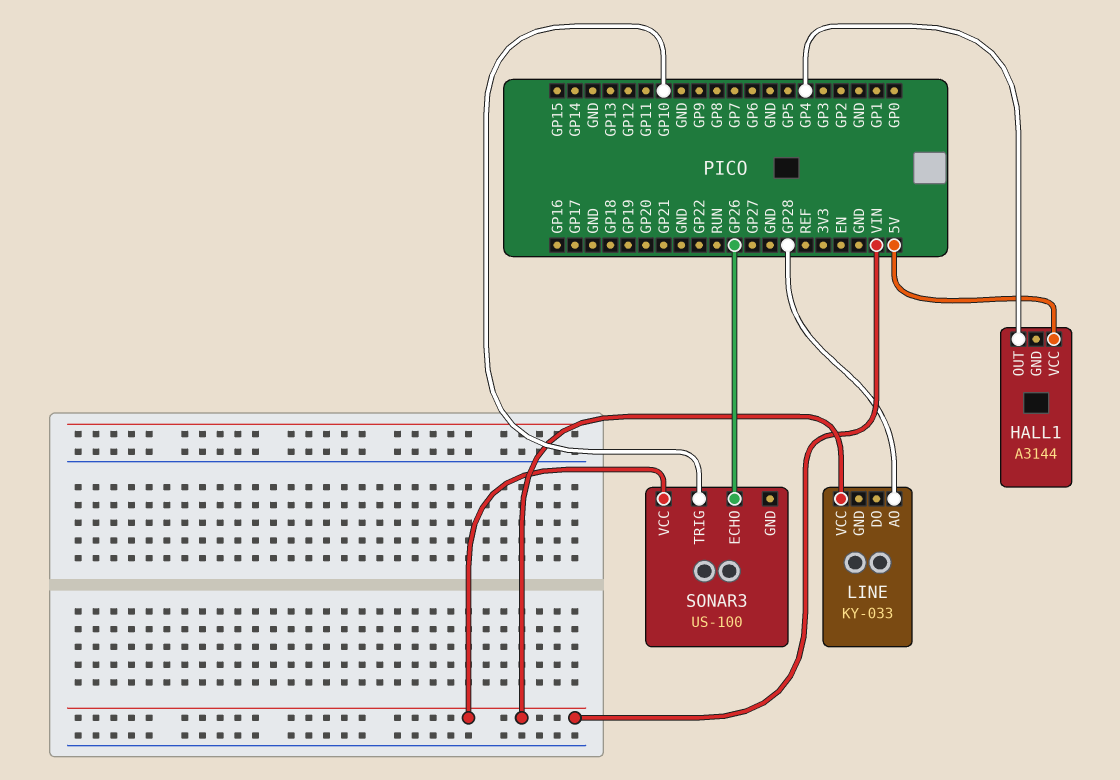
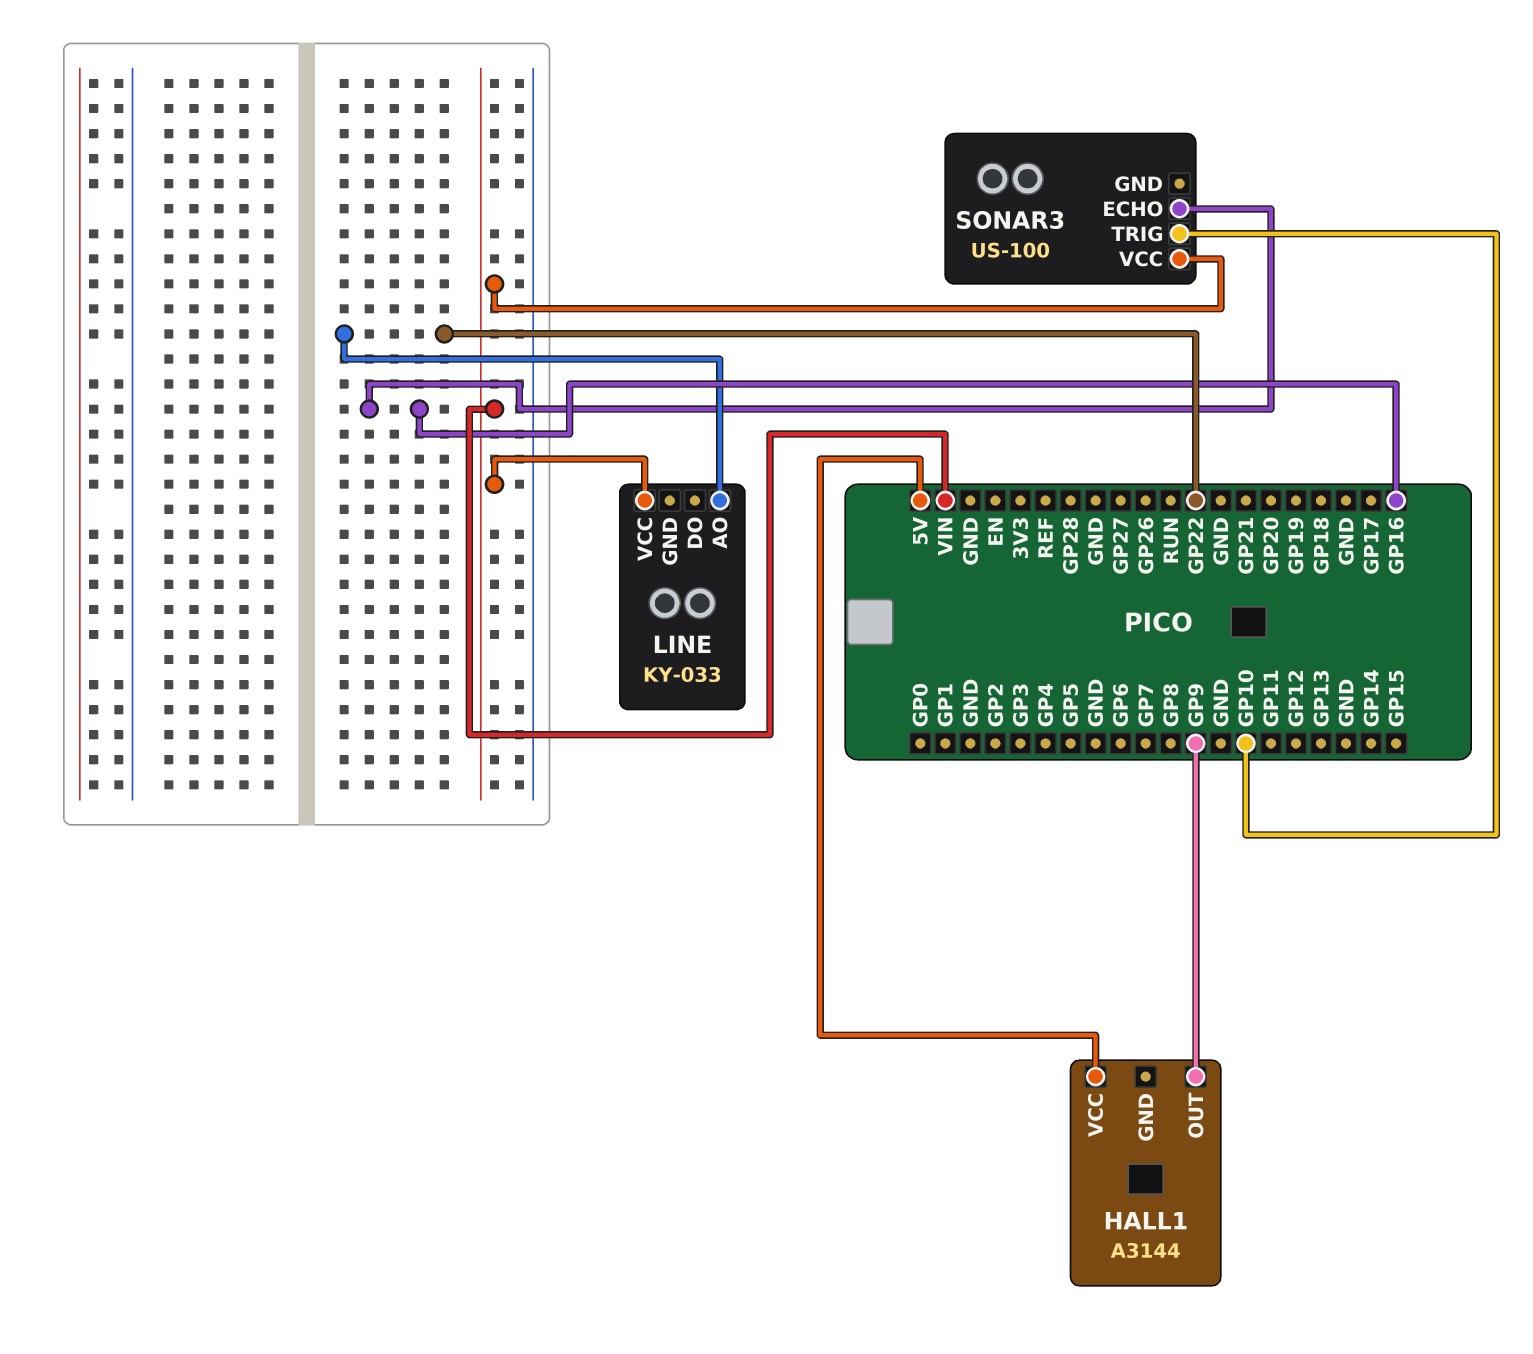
HALL1 pin OUT: GP4 -> GP9
LINE pin AO: GP28 -> GP22
SONAR3 pin ECHO: GP26 -> GP16

